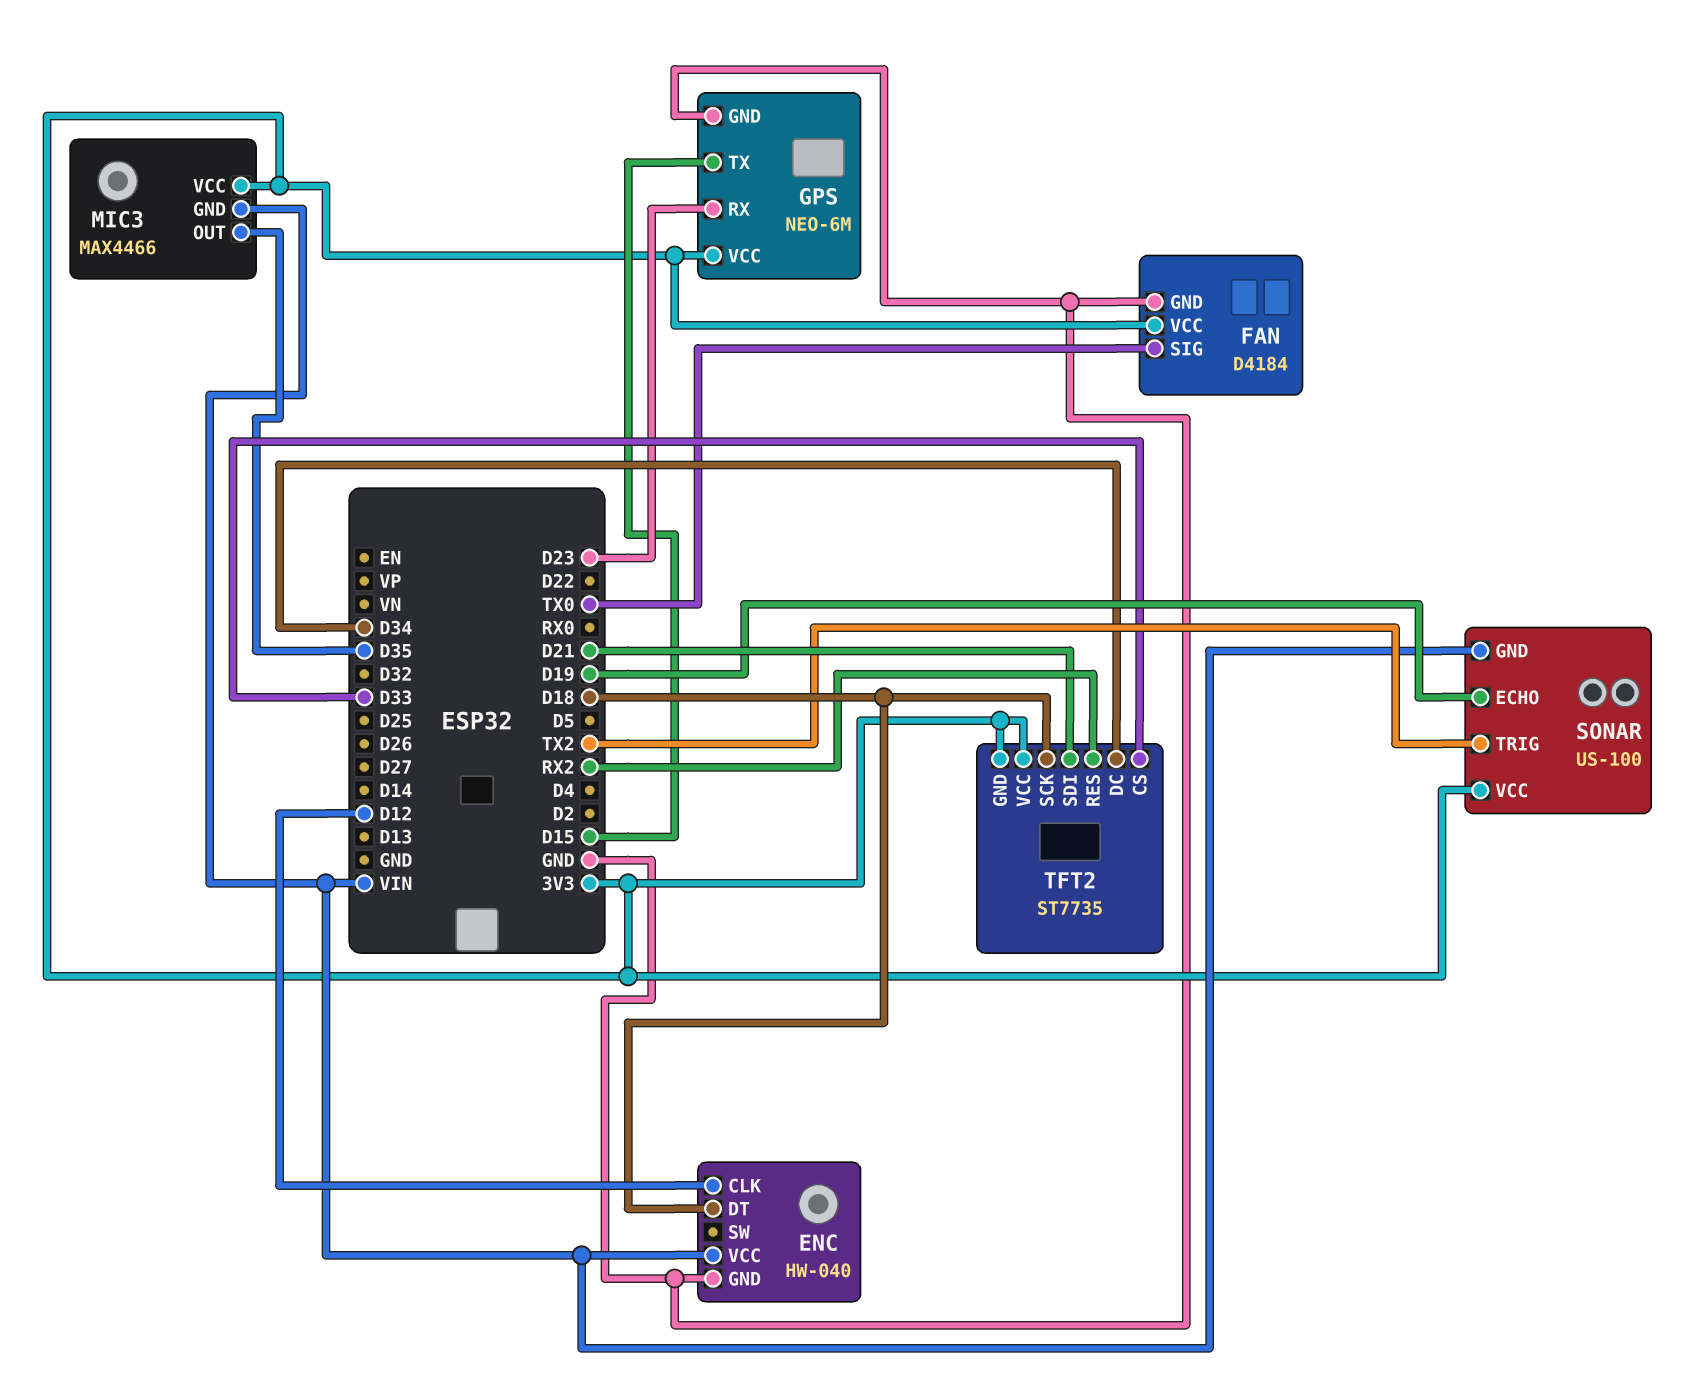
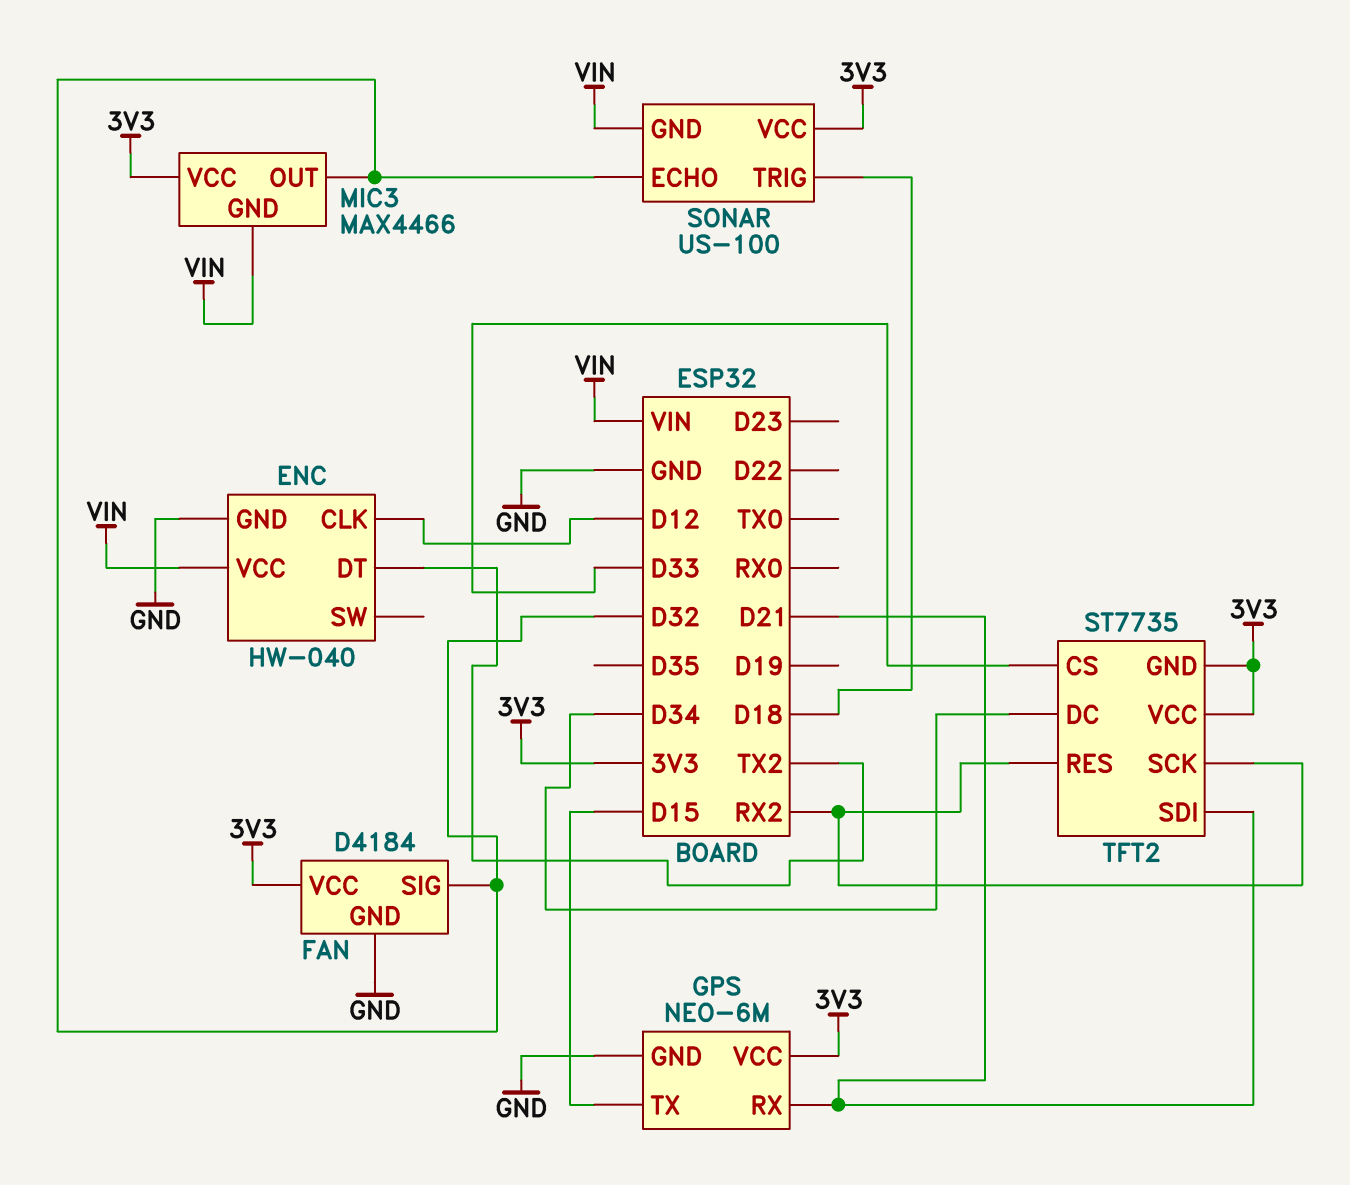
ENC pin DT: D18 -> TX2
FAN pin SIG: TX0 -> D32
GPS pin RX: D23 -> D21
MIC3 pin OUT: D35 -> D32
SONAR pin ECHO: D19 -> D32
SONAR pin TRIG: TX2 -> D18
TFT2 pin SCK: D18 -> RX2

